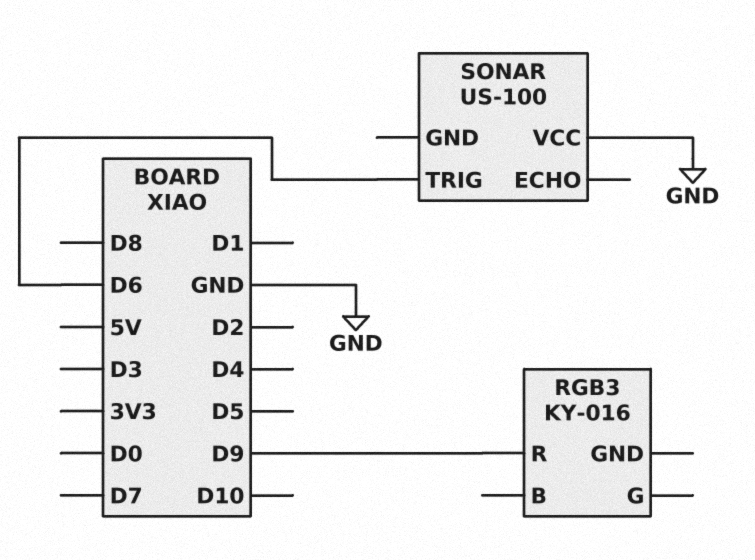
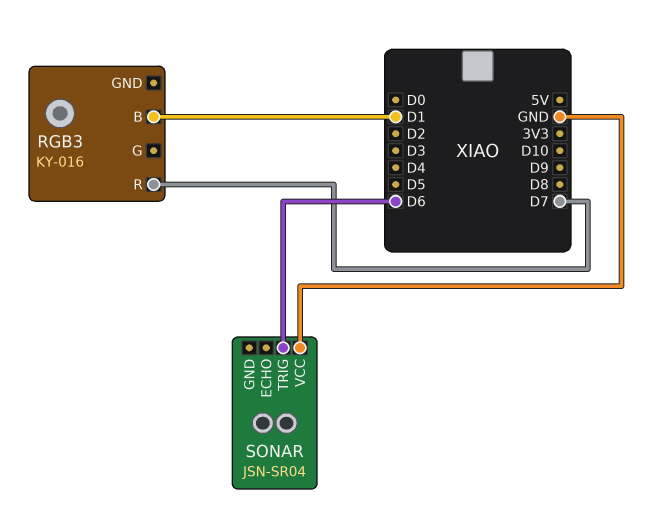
RGB3 pin B: none -> D1
RGB3 pin R: D9 -> D7
SONAR: US-100 -> JSN-SR04

